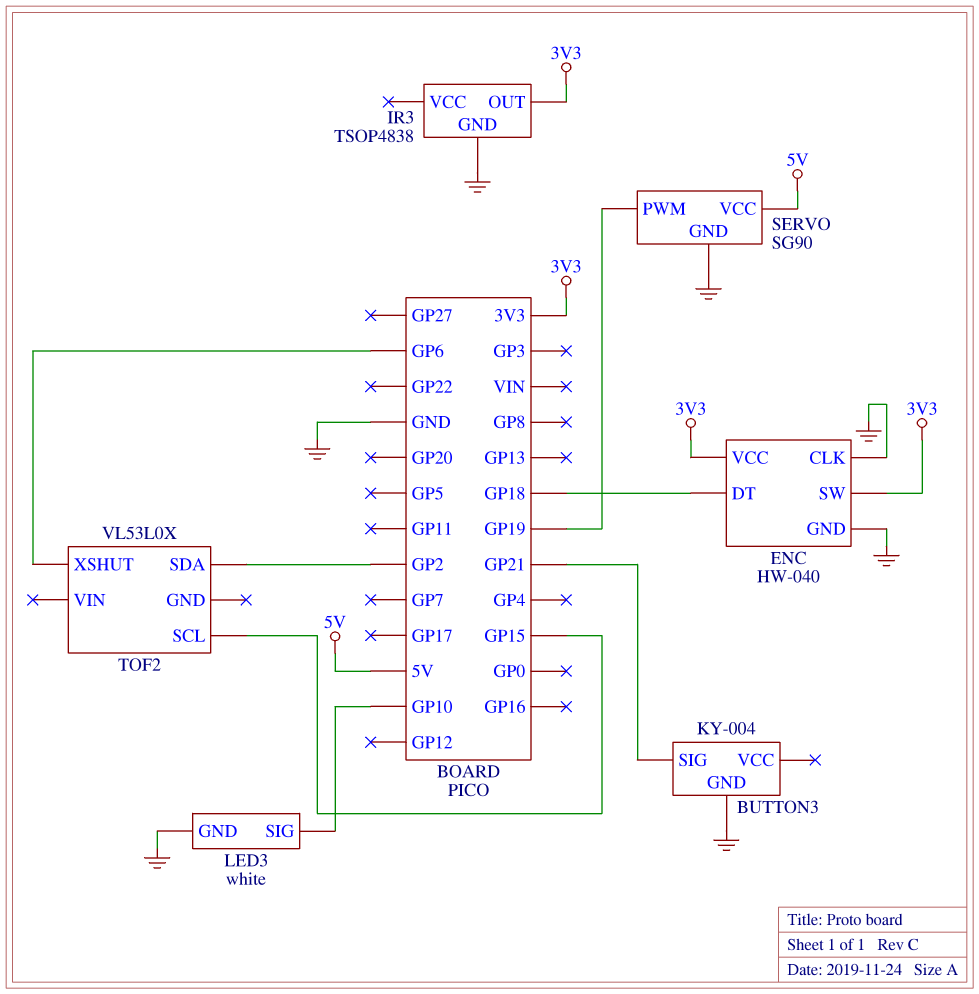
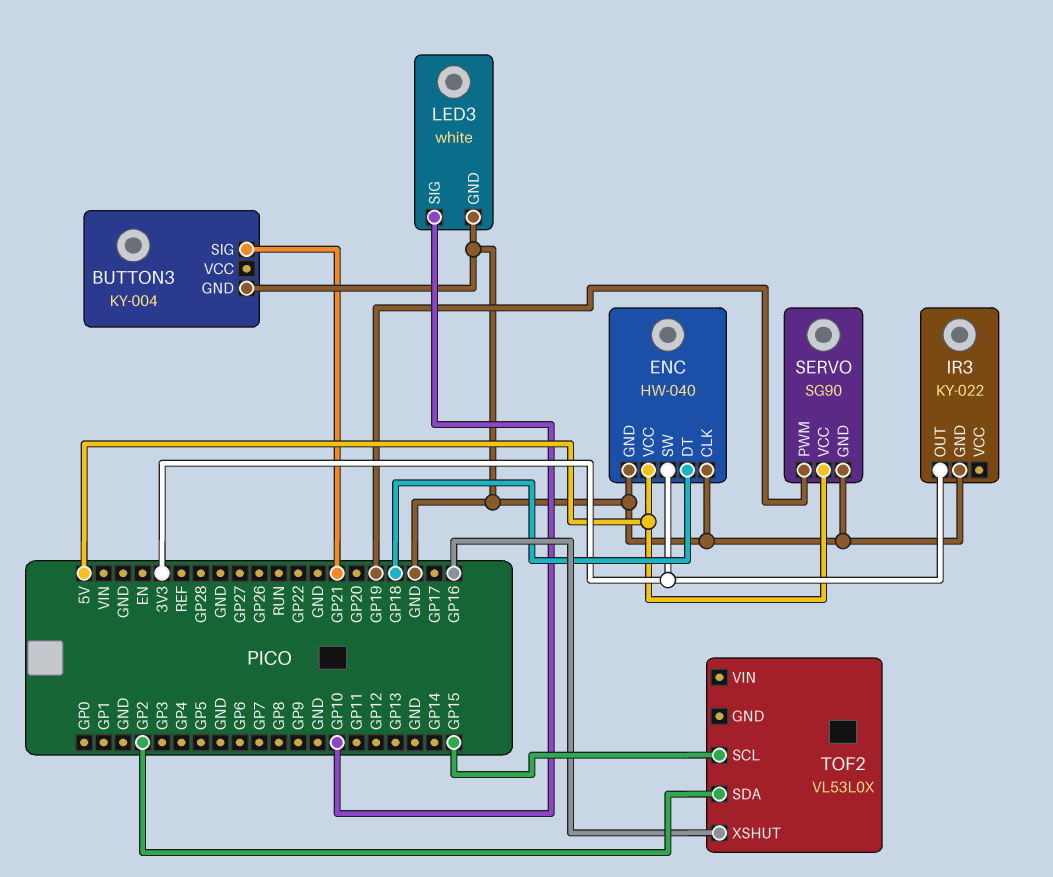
ENC pin VCC: 3V3 -> 5V
IR3: TSOP4838 -> KY-022
TOF2 pin XSHUT: GP6 -> GP16

